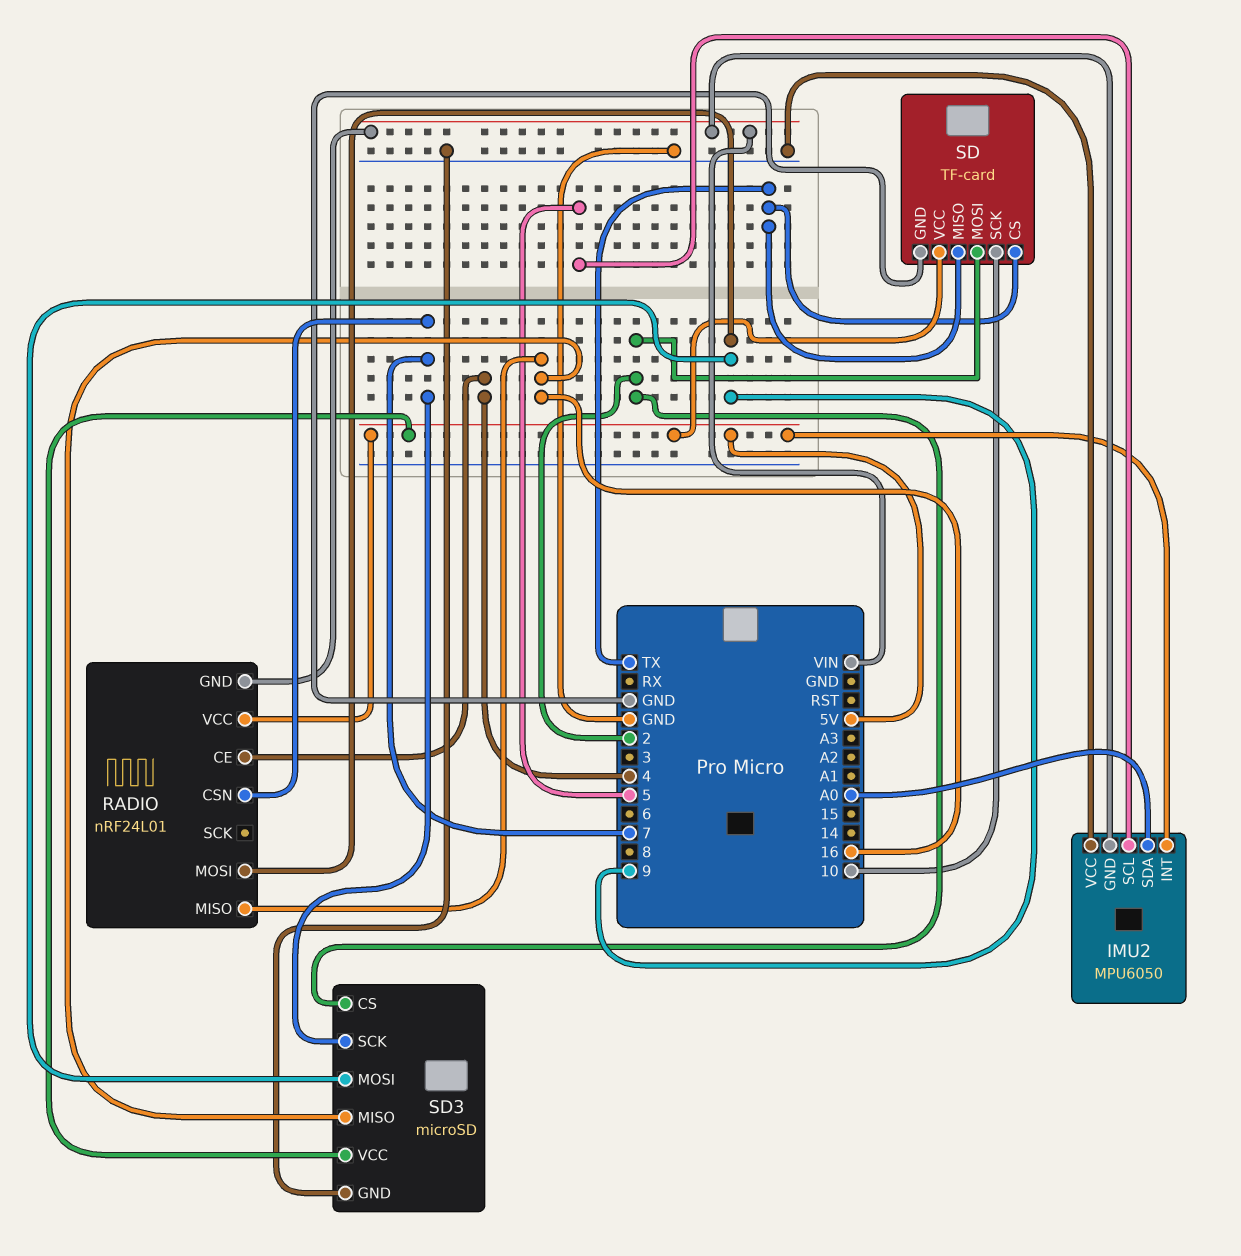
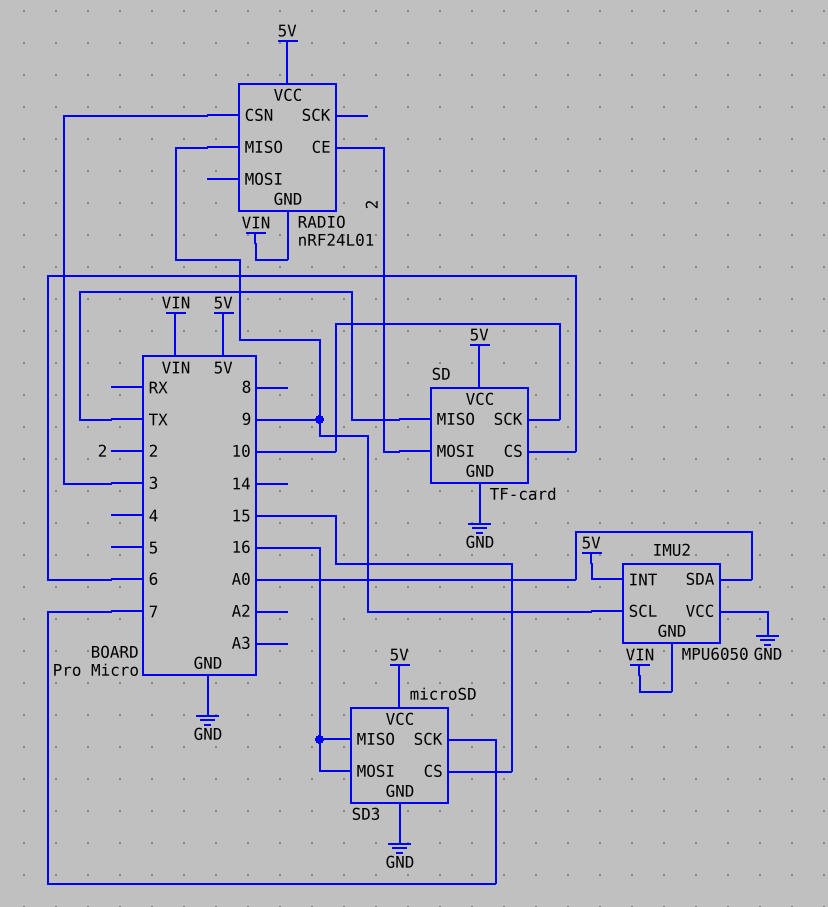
IMU2 pin SCL: 5 -> 9
RADIO pin CE: 4 -> 2
RADIO pin CSN: 7 -> 3
RADIO pin MISO: 16 -> 9
RADIO pin MOSI: 9 -> none
SD pin CS: TX -> 6
SD3 pin CS: 2 -> 15
SD3 pin MOSI: 9 -> 16

